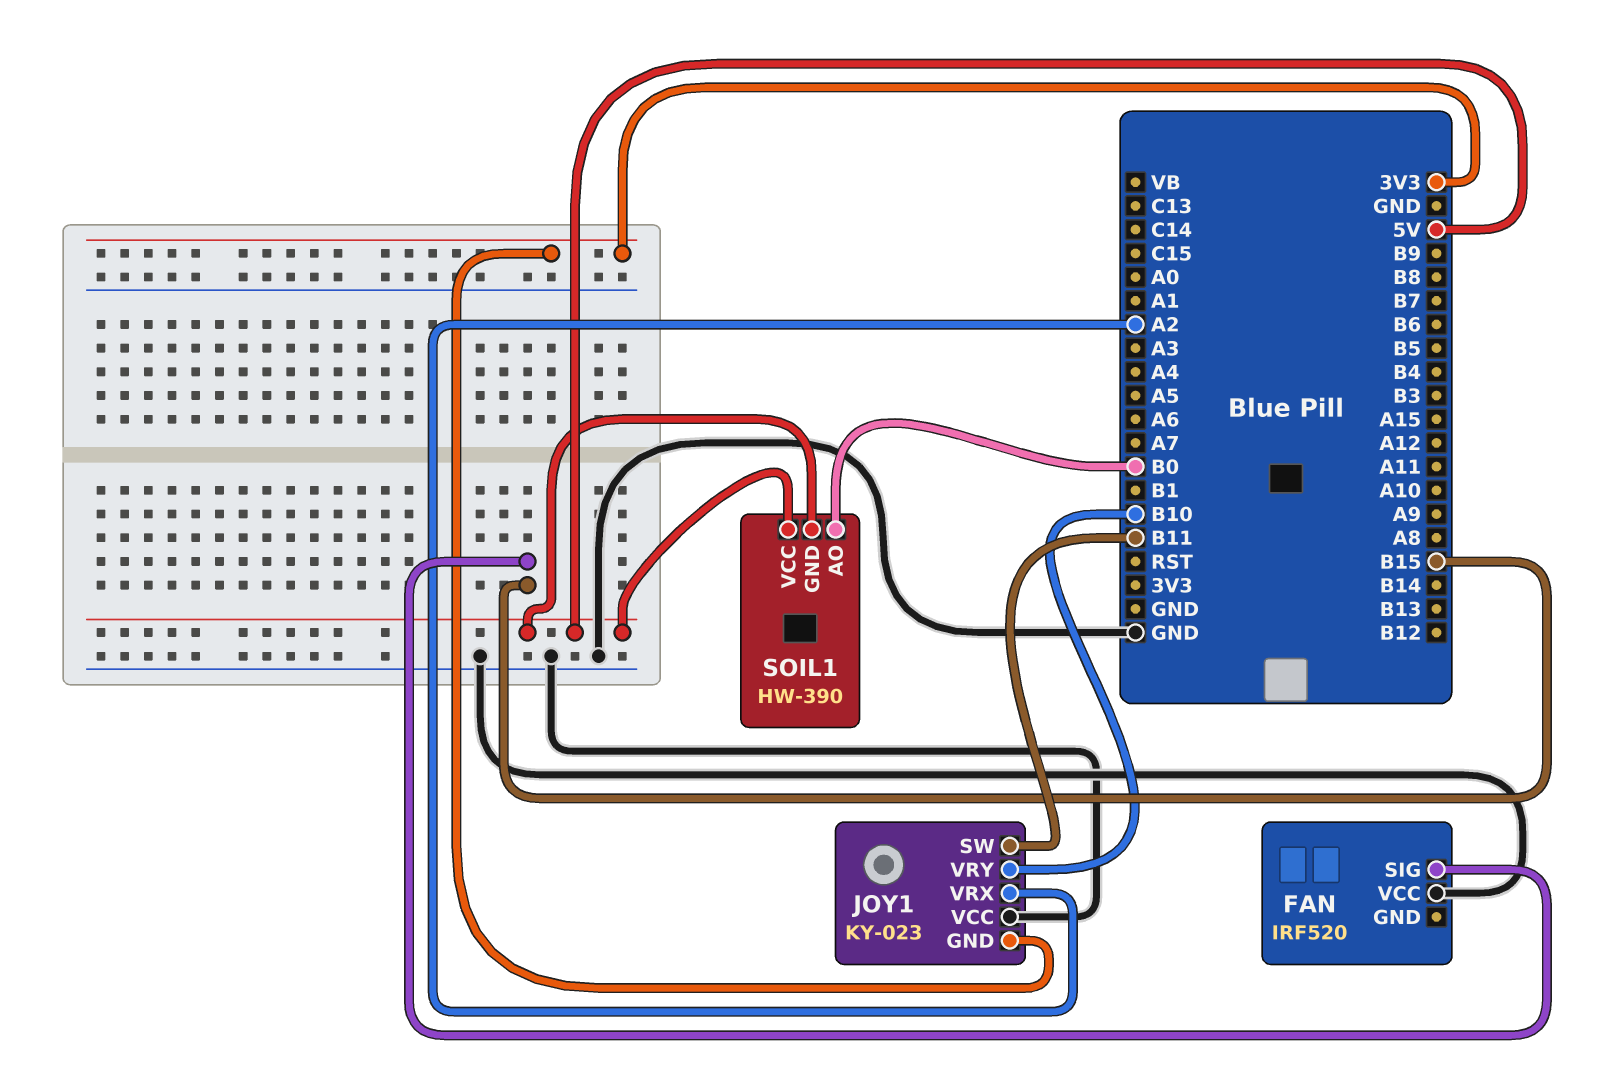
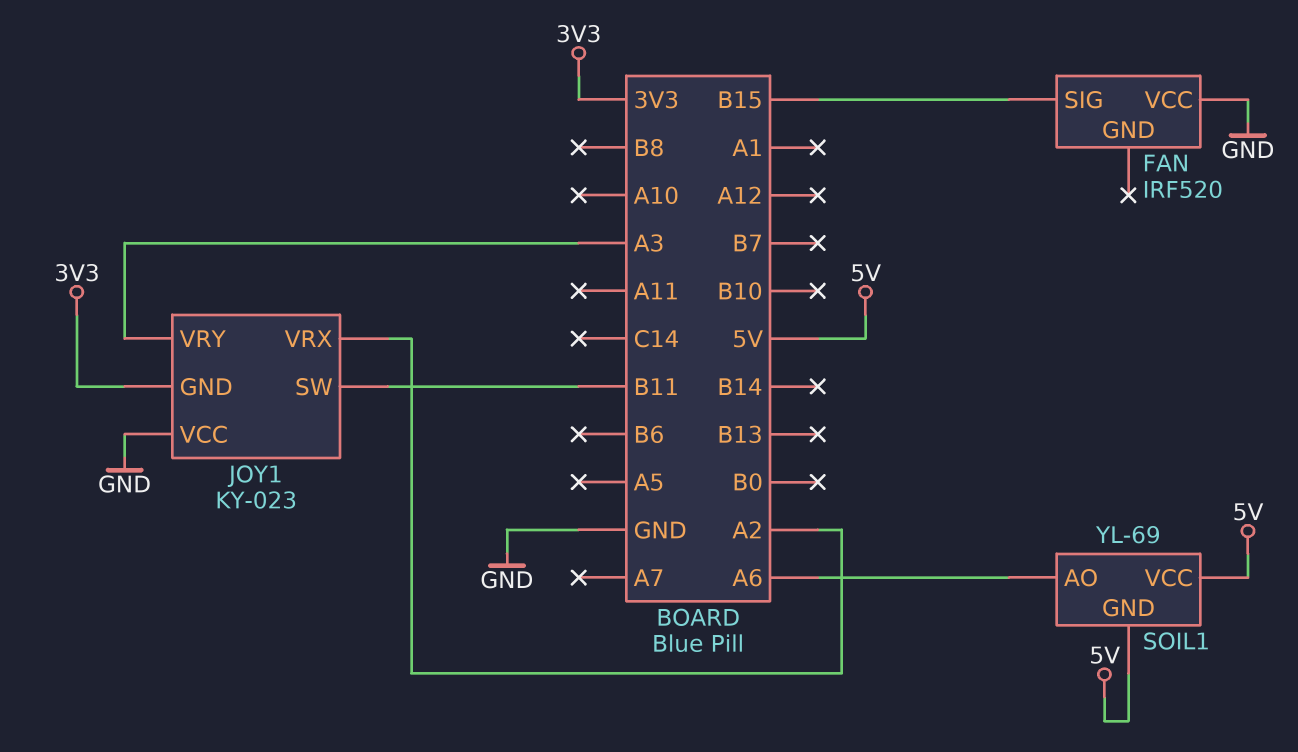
JOY1 pin VRY: B10 -> A3
SOIL1: HW-390 -> YL-69
SOIL1 pin AO: B0 -> A6

